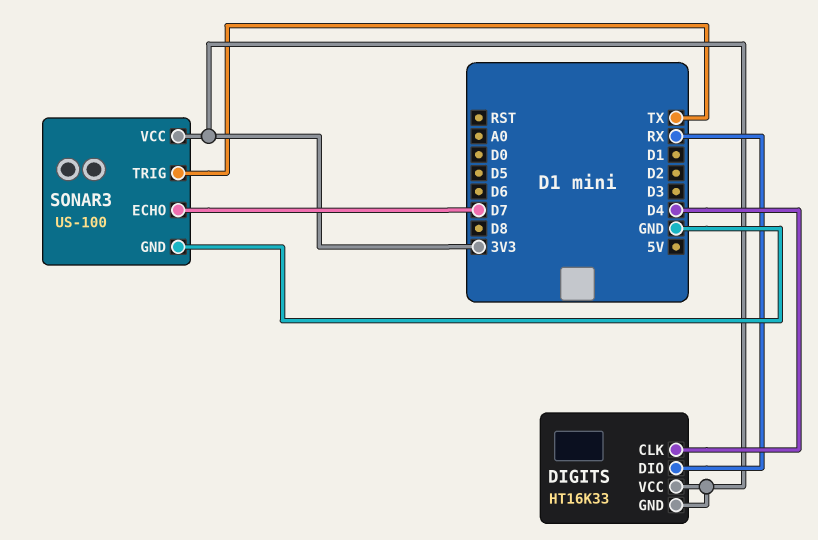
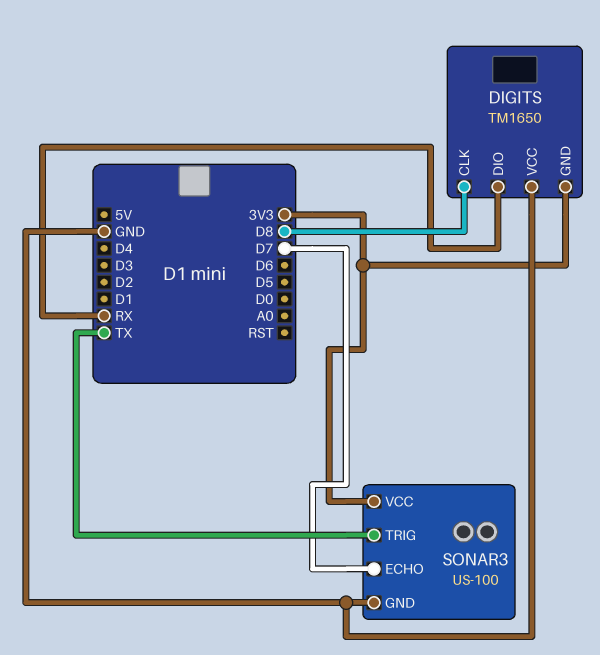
DIGITS: HT16K33 -> TM1650
DIGITS pin CLK: D4 -> D8
DIGITS pin VCC: 3V3 -> GND

